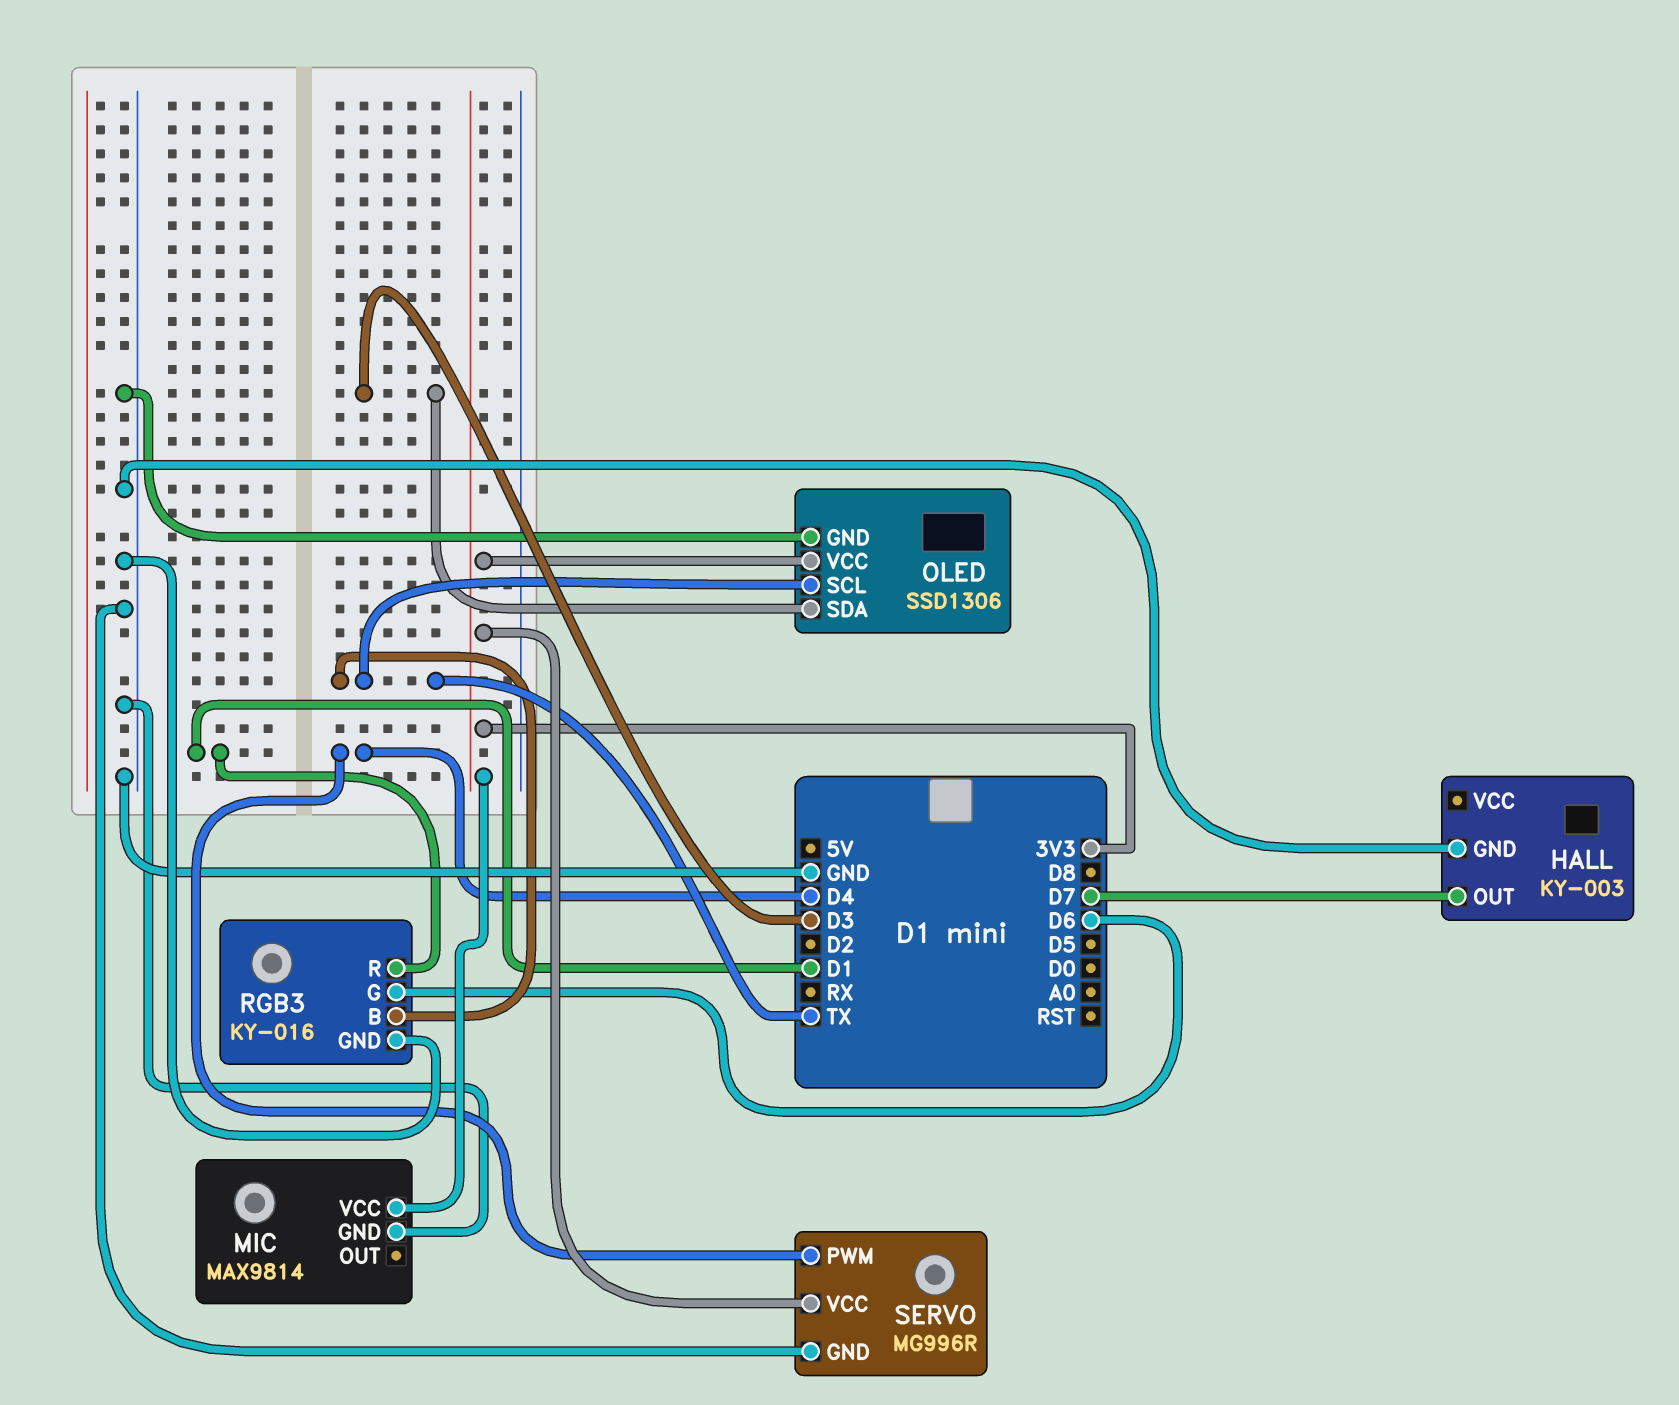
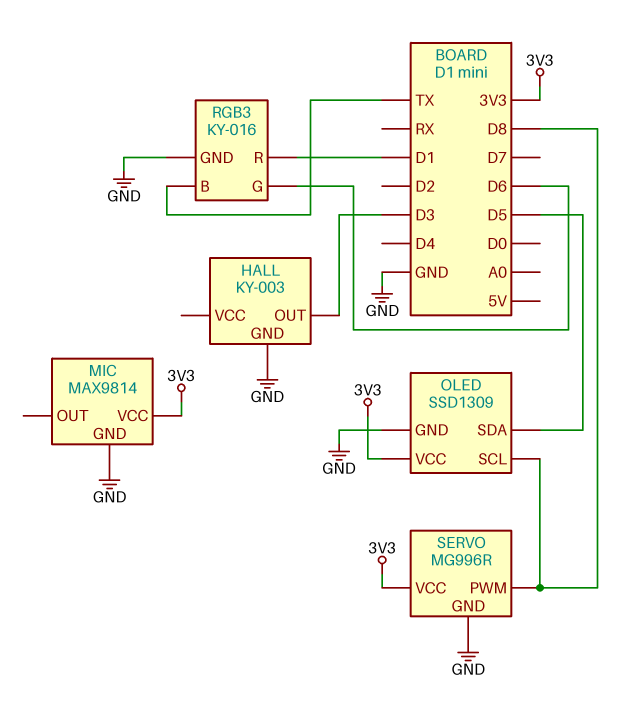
HALL pin OUT: D7 -> D3
OLED: SSD1306 -> SSD1309
OLED pin SCL: TX -> D8
OLED pin SDA: D3 -> D5
SERVO pin PWM: D4 -> D8

